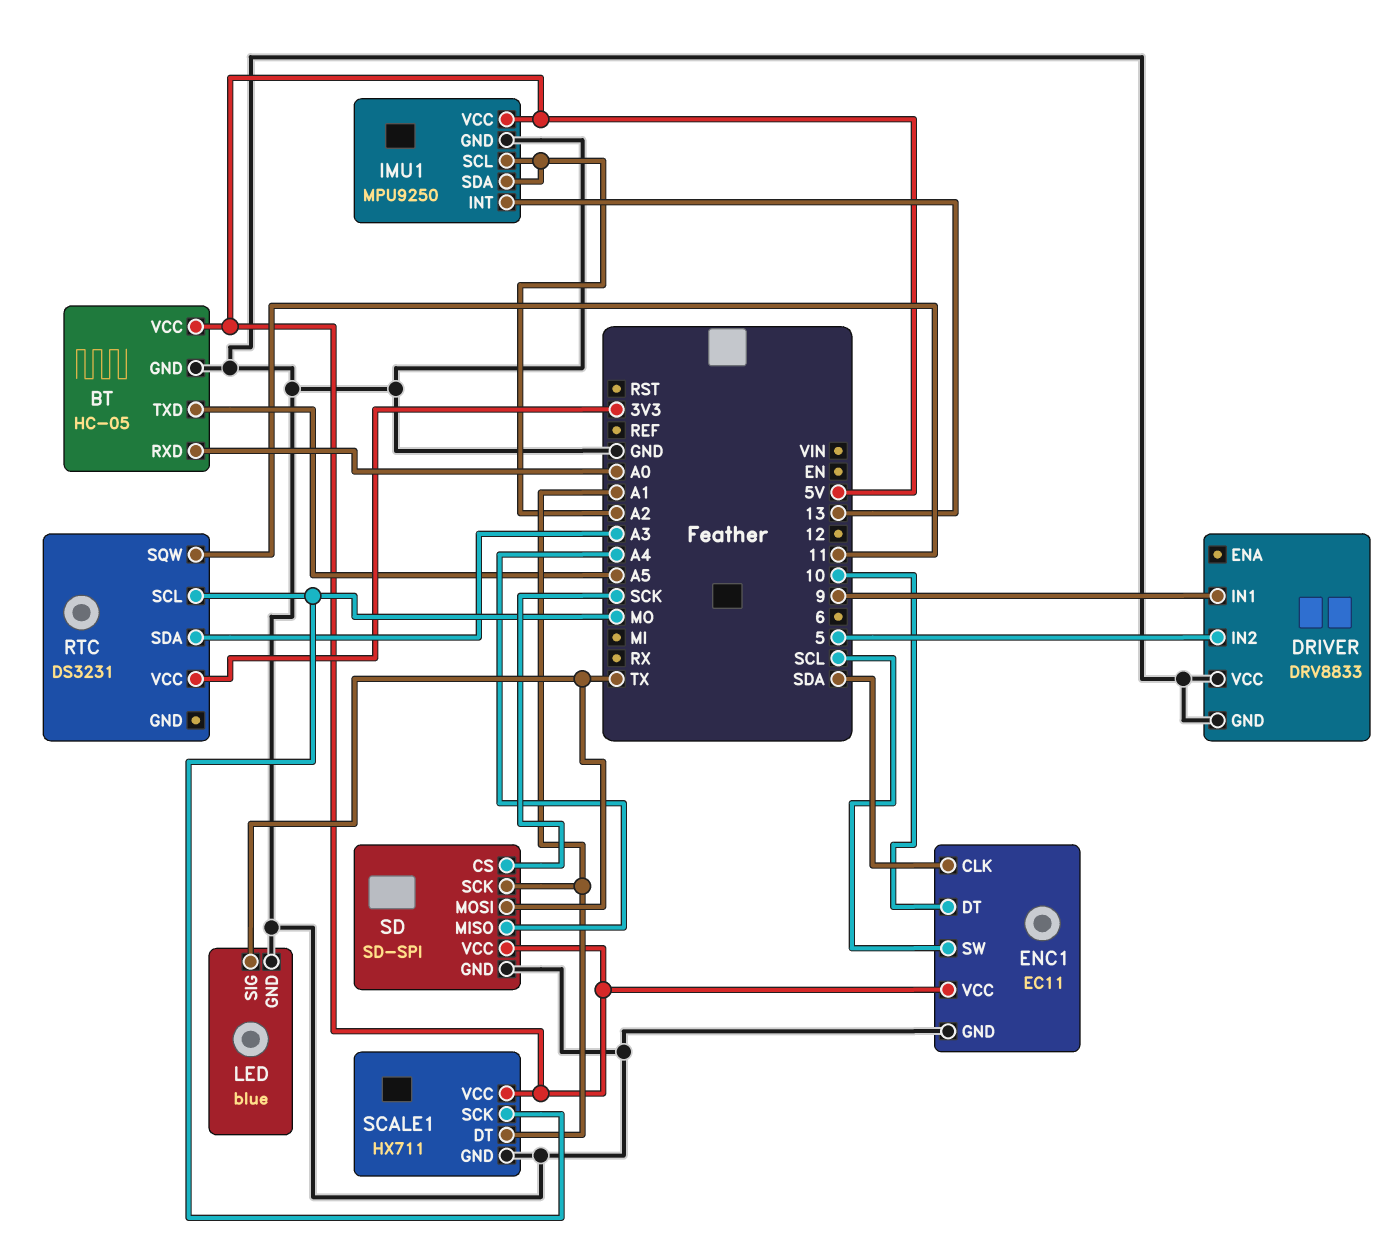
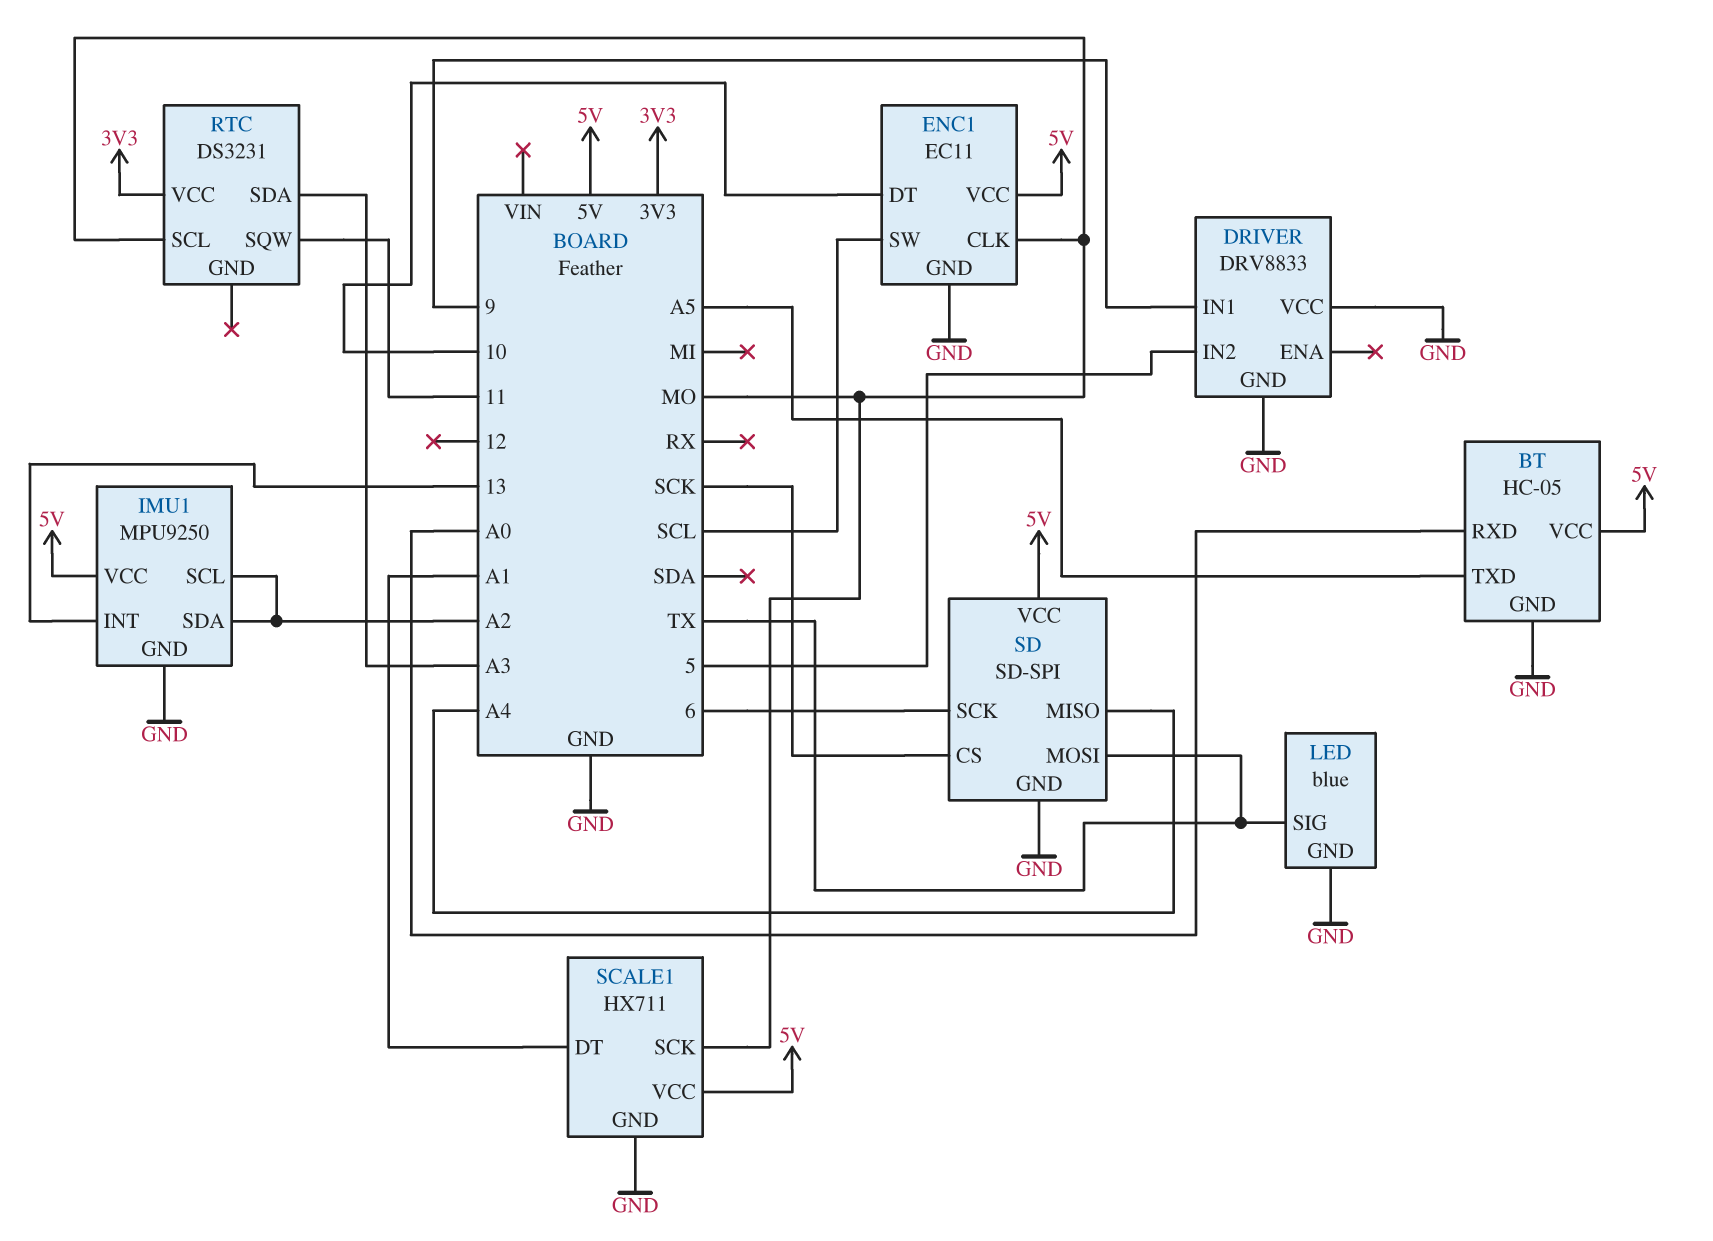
ENC1 pin CLK: SDA -> MO
SD pin SCK: A1 -> 6

